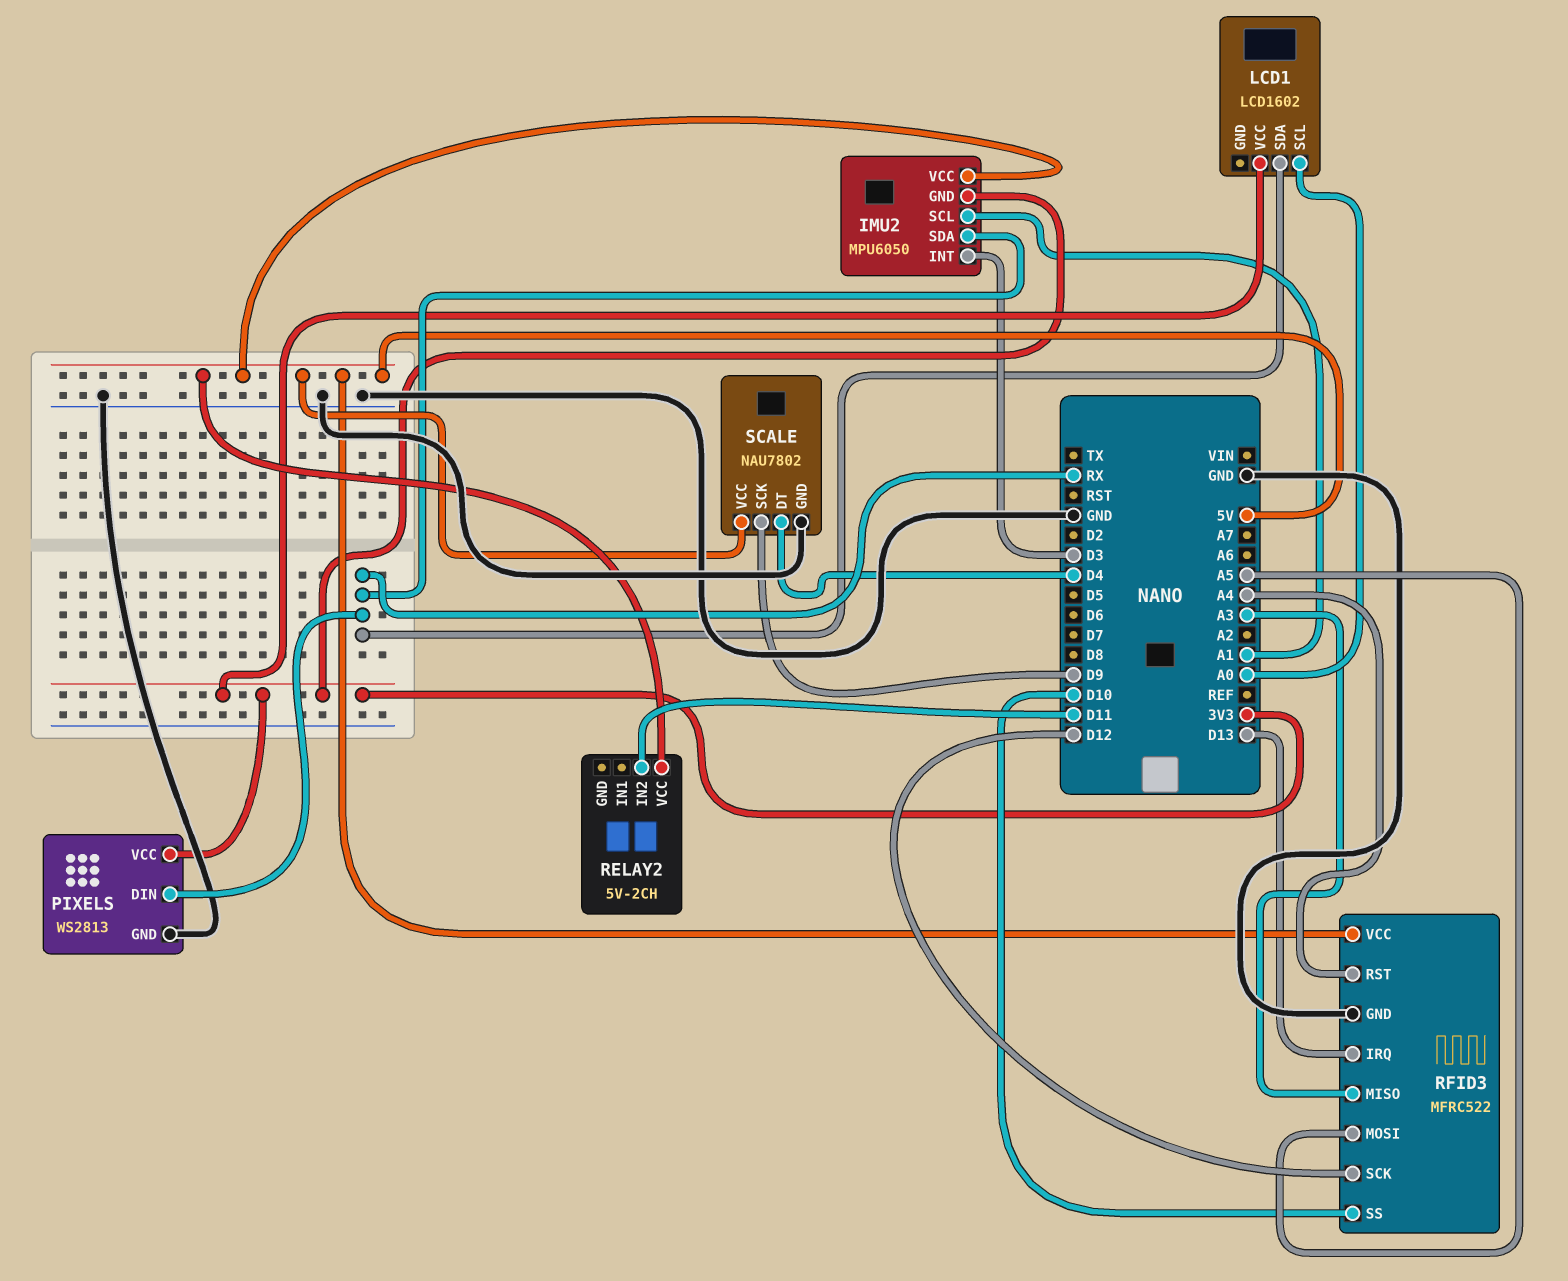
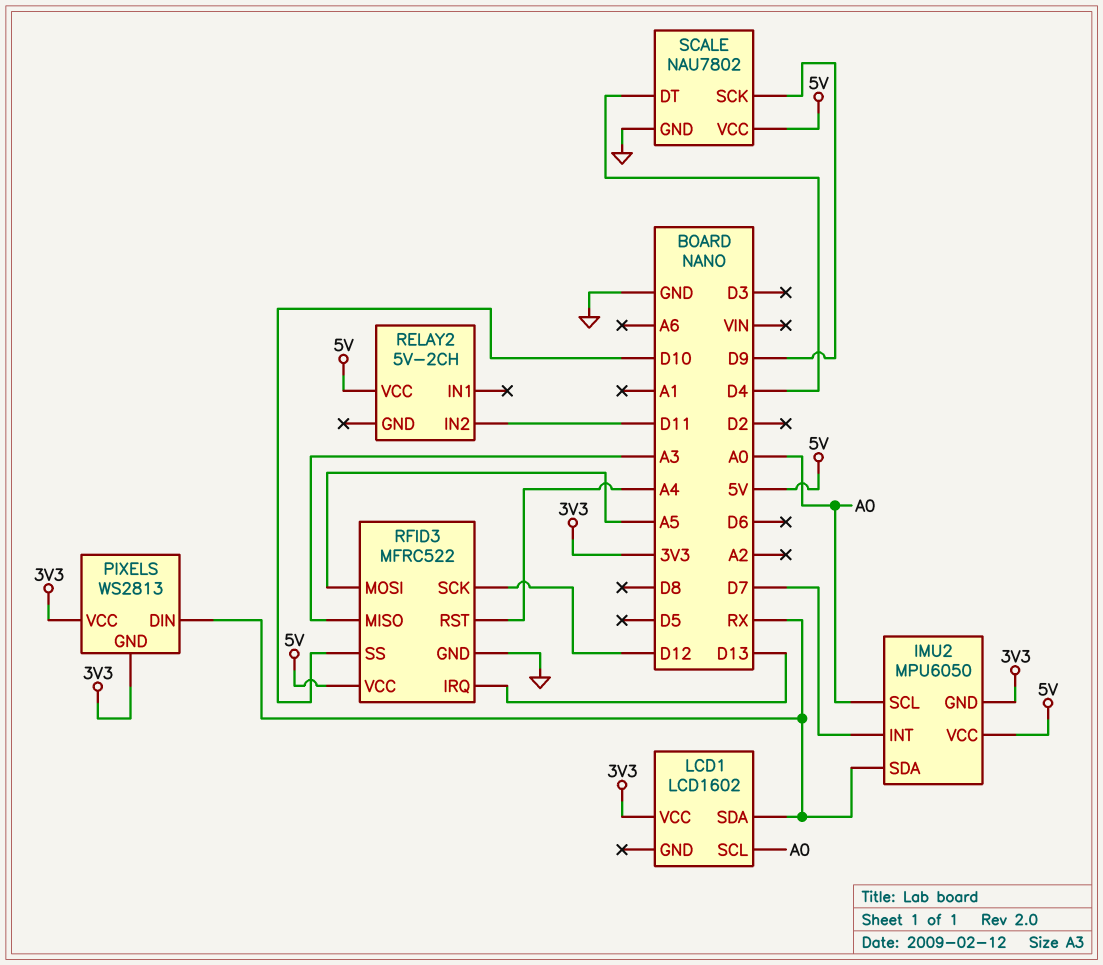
IMU2 pin INT: D3 -> D7
IMU2 pin SCL: A1 -> A0
PIXELS pin GND: GND -> 3V3

